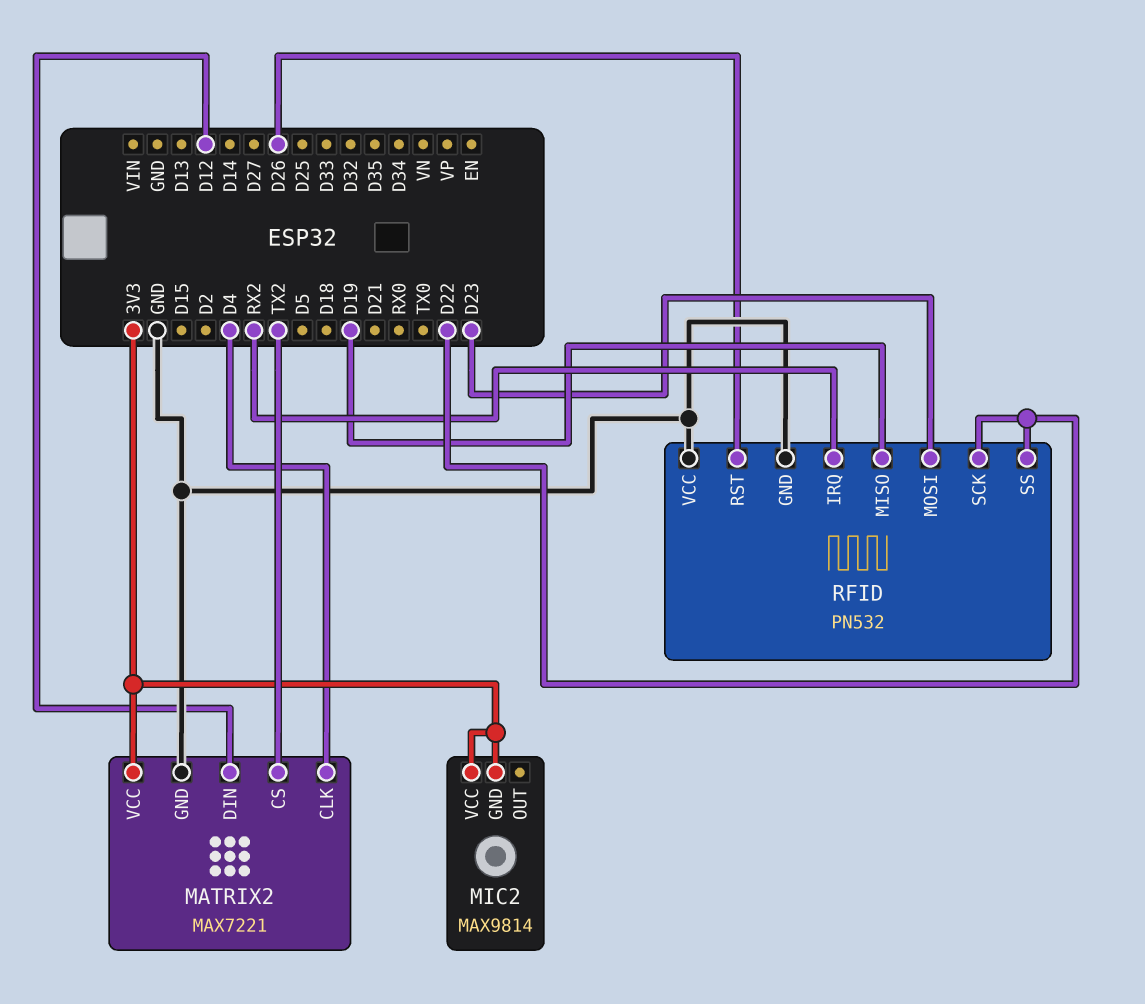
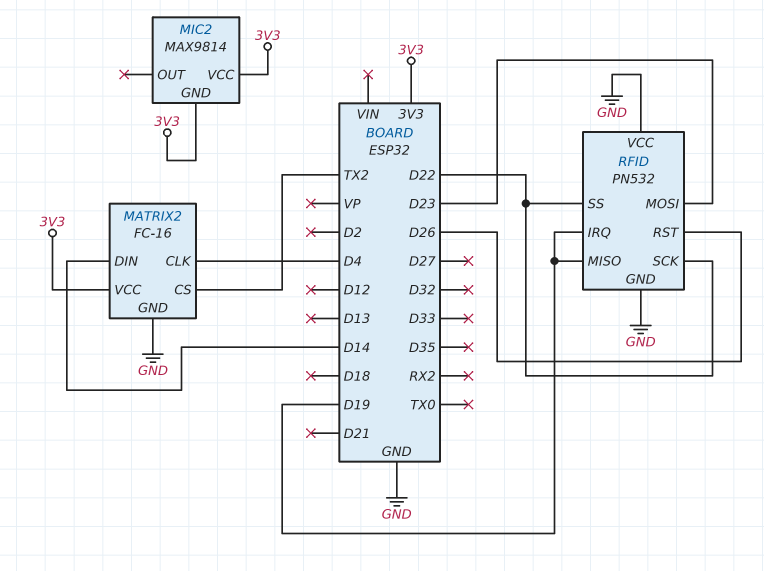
MATRIX2: MAX7221 -> FC-16
MATRIX2 pin DIN: D12 -> D14
RFID pin IRQ: RX2 -> D19

